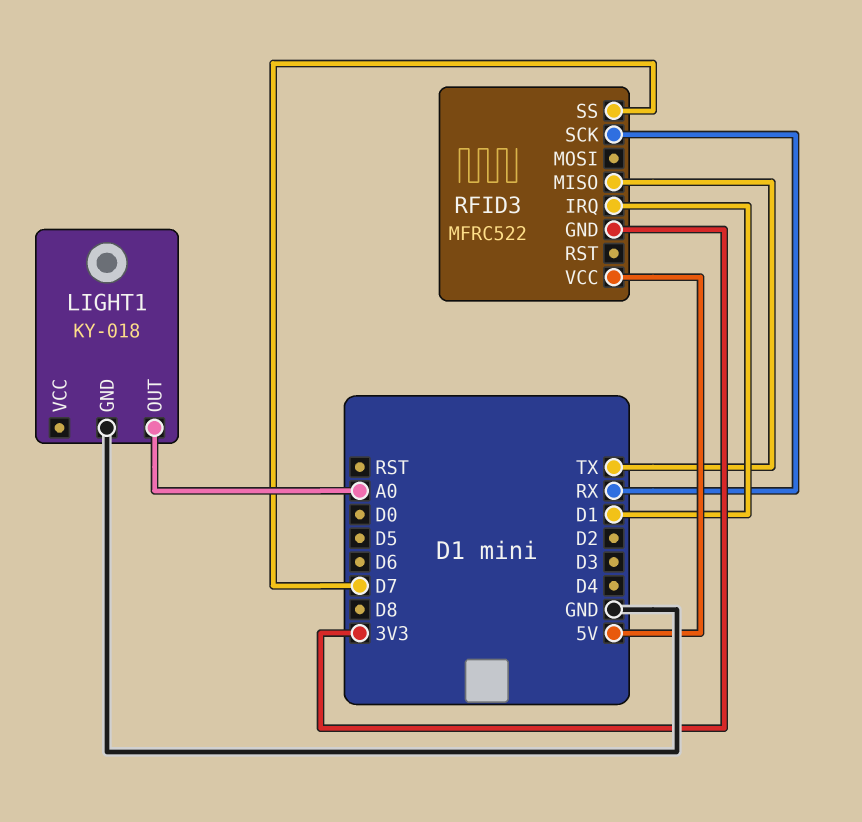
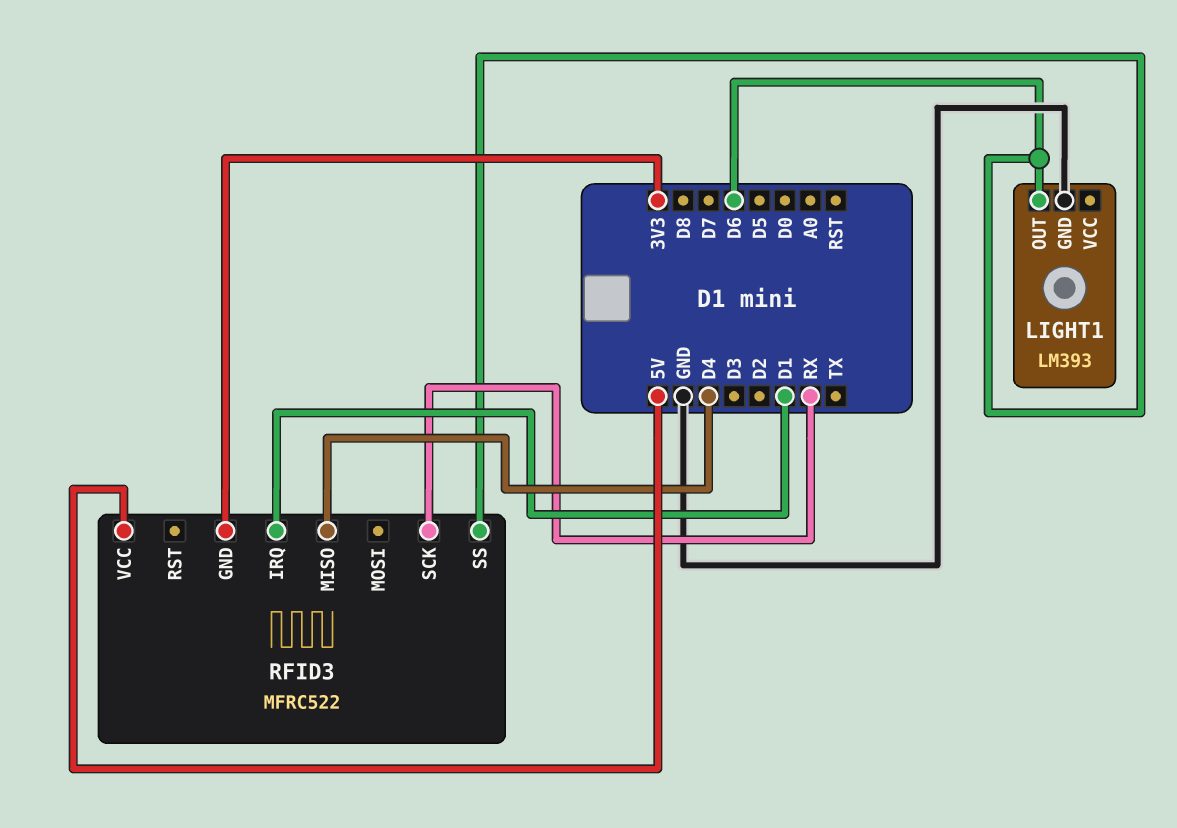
LIGHT1: KY-018 -> LM393
LIGHT1 pin OUT: A0 -> D6
RFID3 pin MISO: TX -> D4
RFID3 pin SS: D7 -> D6

